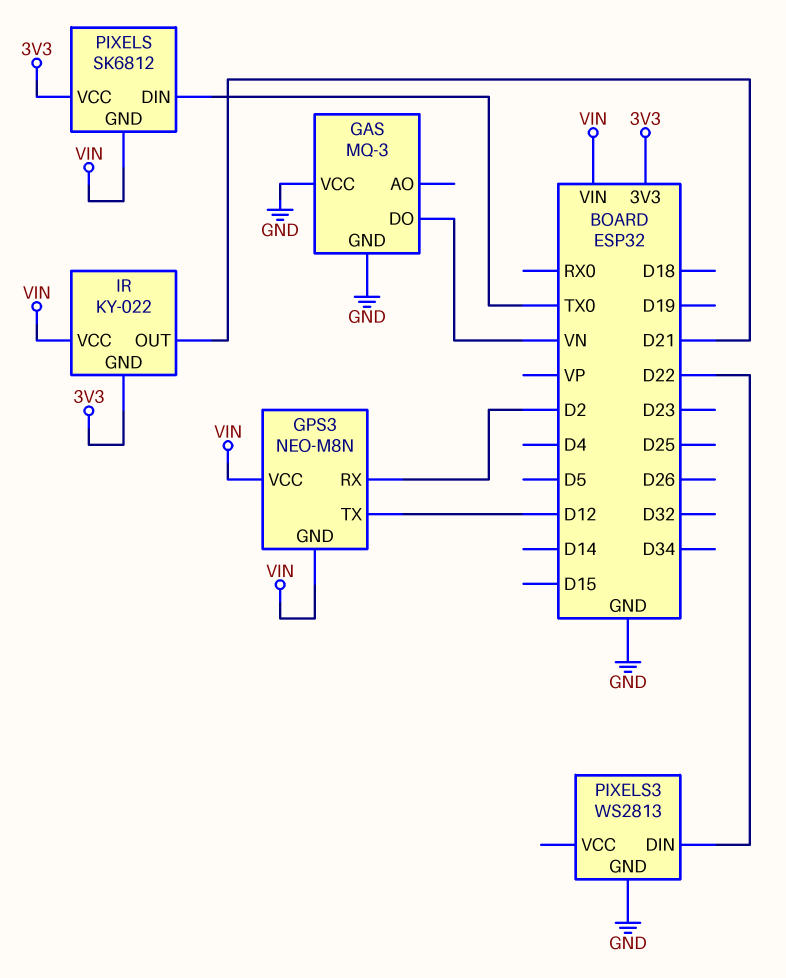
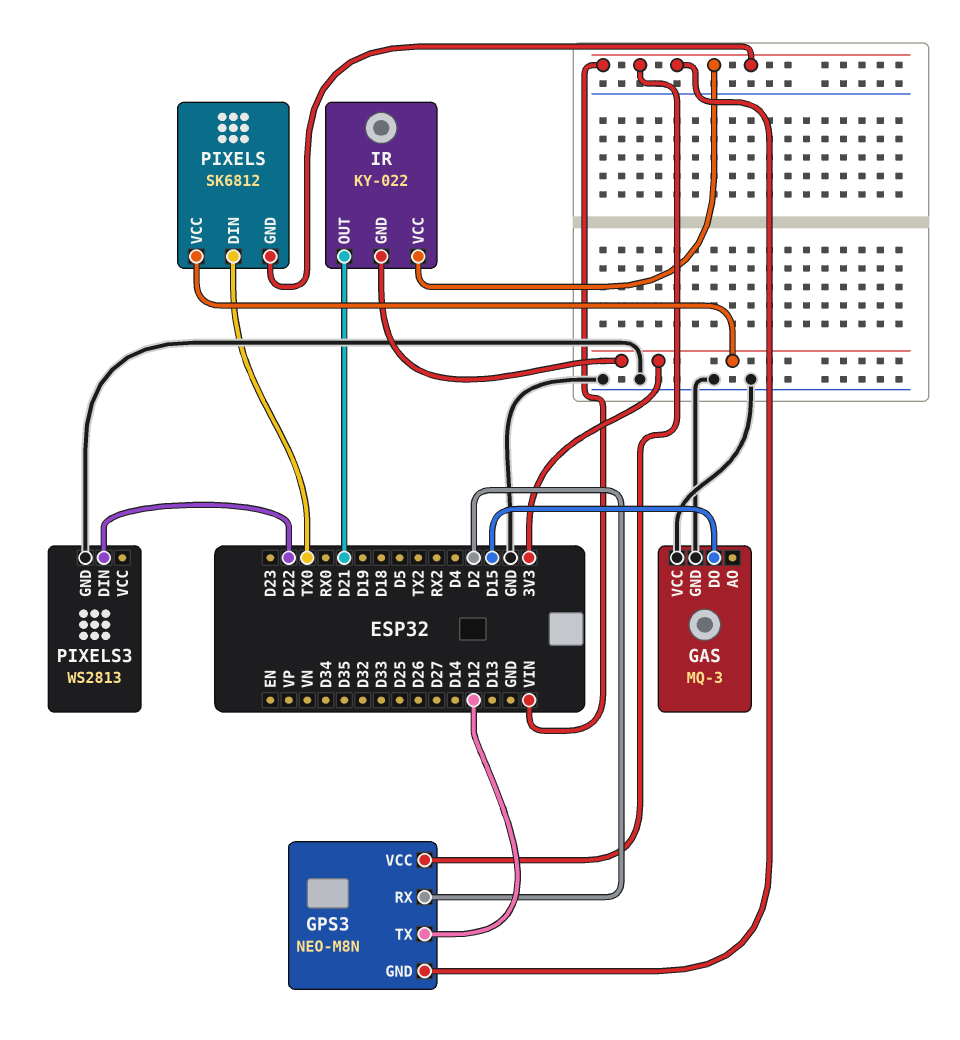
GAS pin DO: VN -> D15

